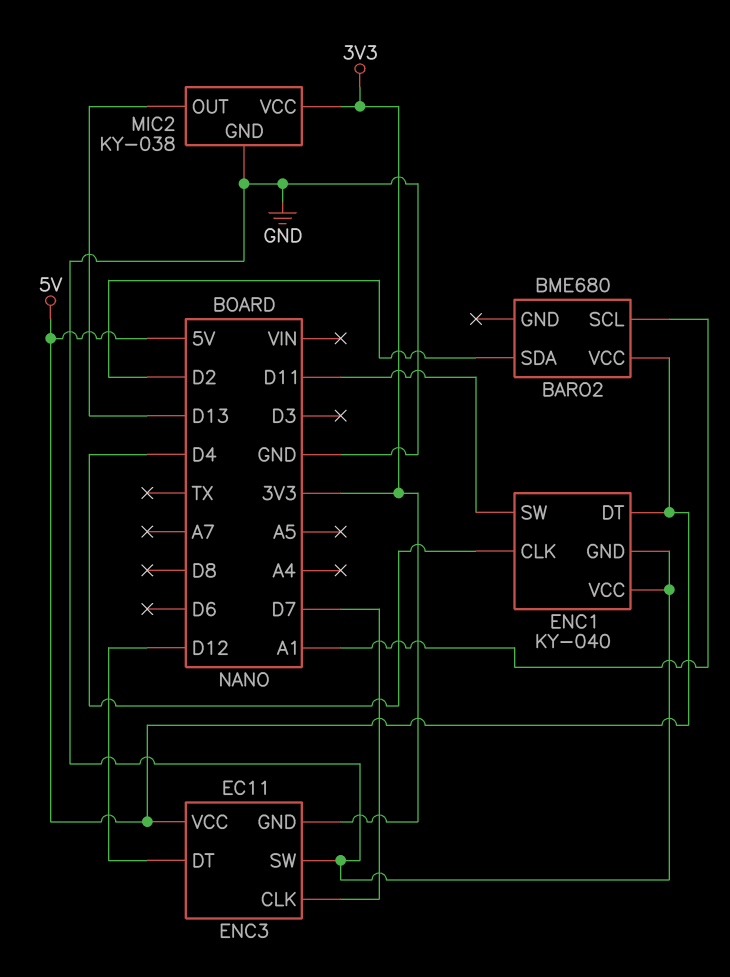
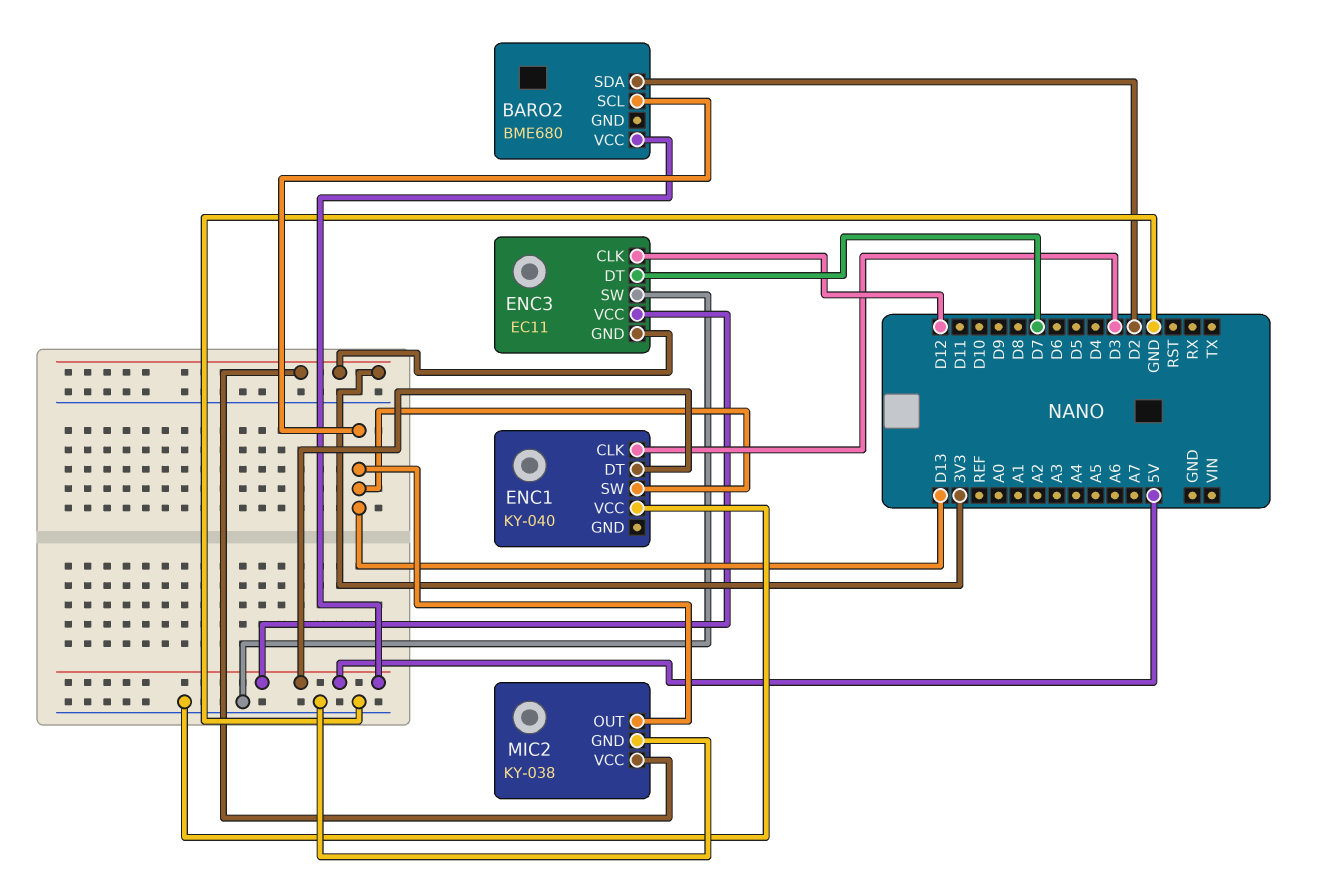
BARO2 pin SCL: A1 -> D13
ENC1 pin CLK: D4 -> D3
ENC1 pin GND: GND -> none
ENC1 pin SW: D11 -> D13
ENC3 pin CLK: D7 -> D12
ENC3 pin DT: D12 -> D7

